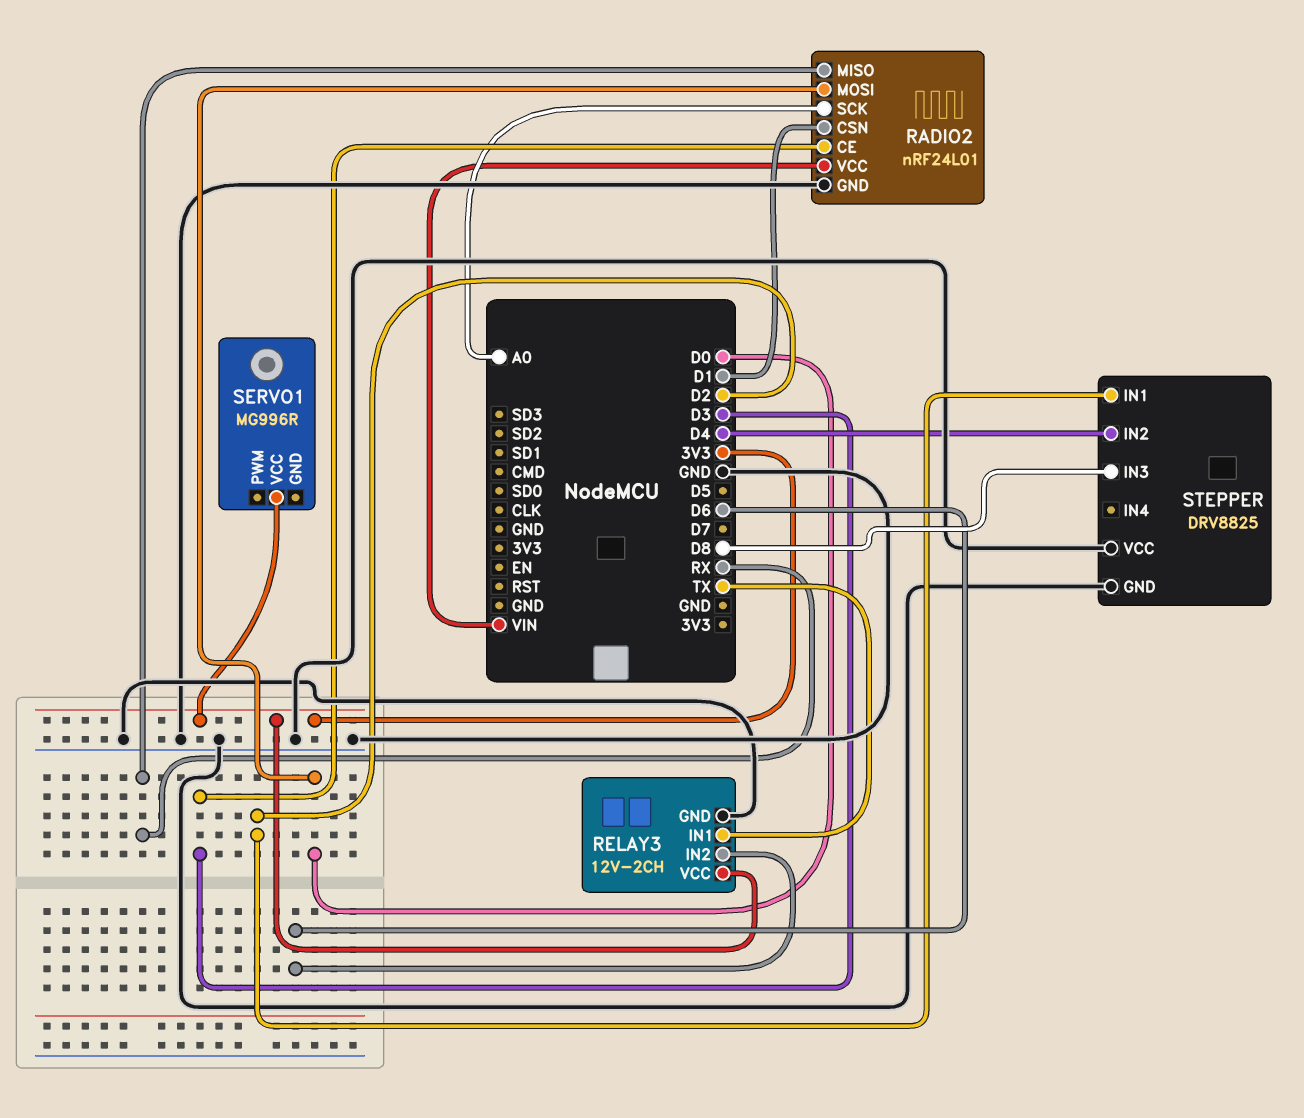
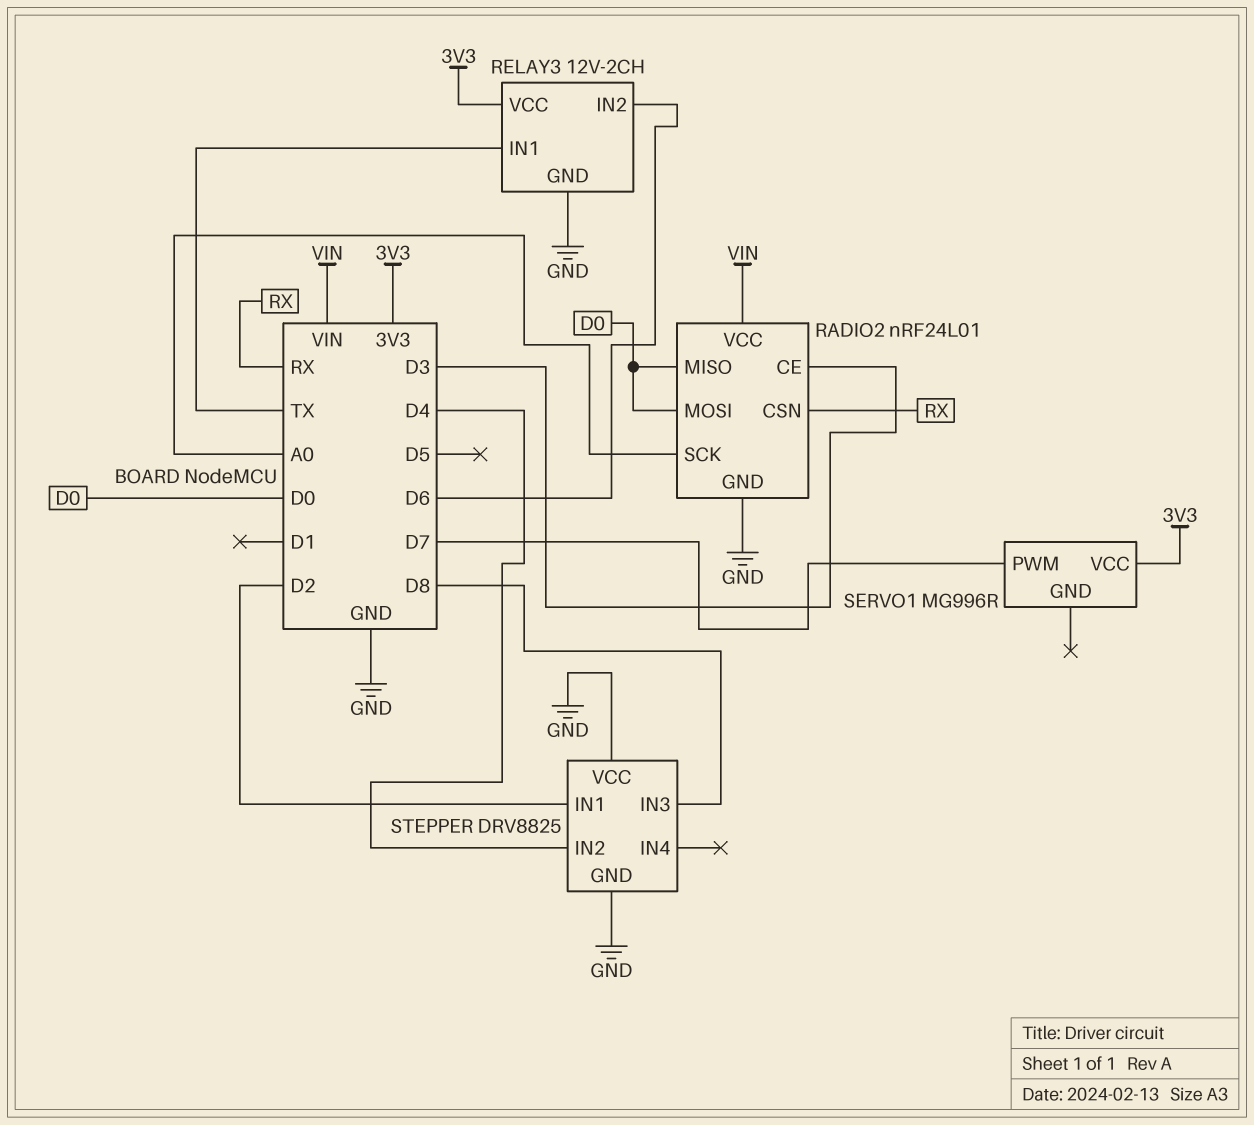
RADIO2 pin CSN: D1 -> RX
RADIO2 pin MISO: RX -> D0
SERVO1 pin PWM: none -> D7

